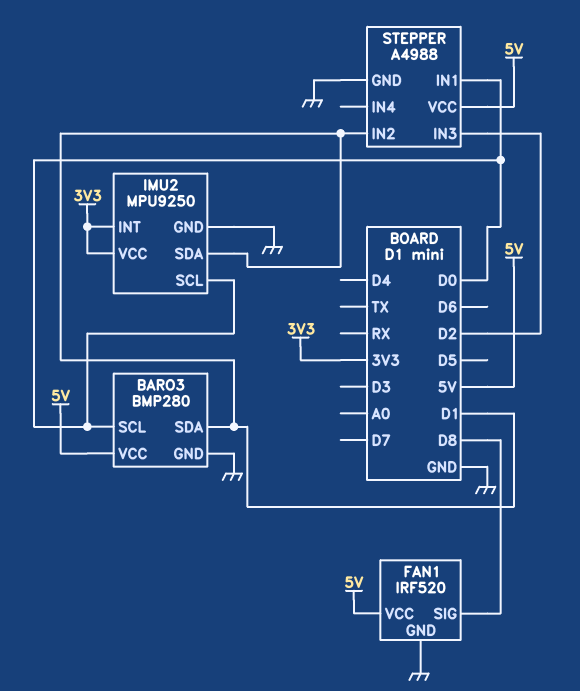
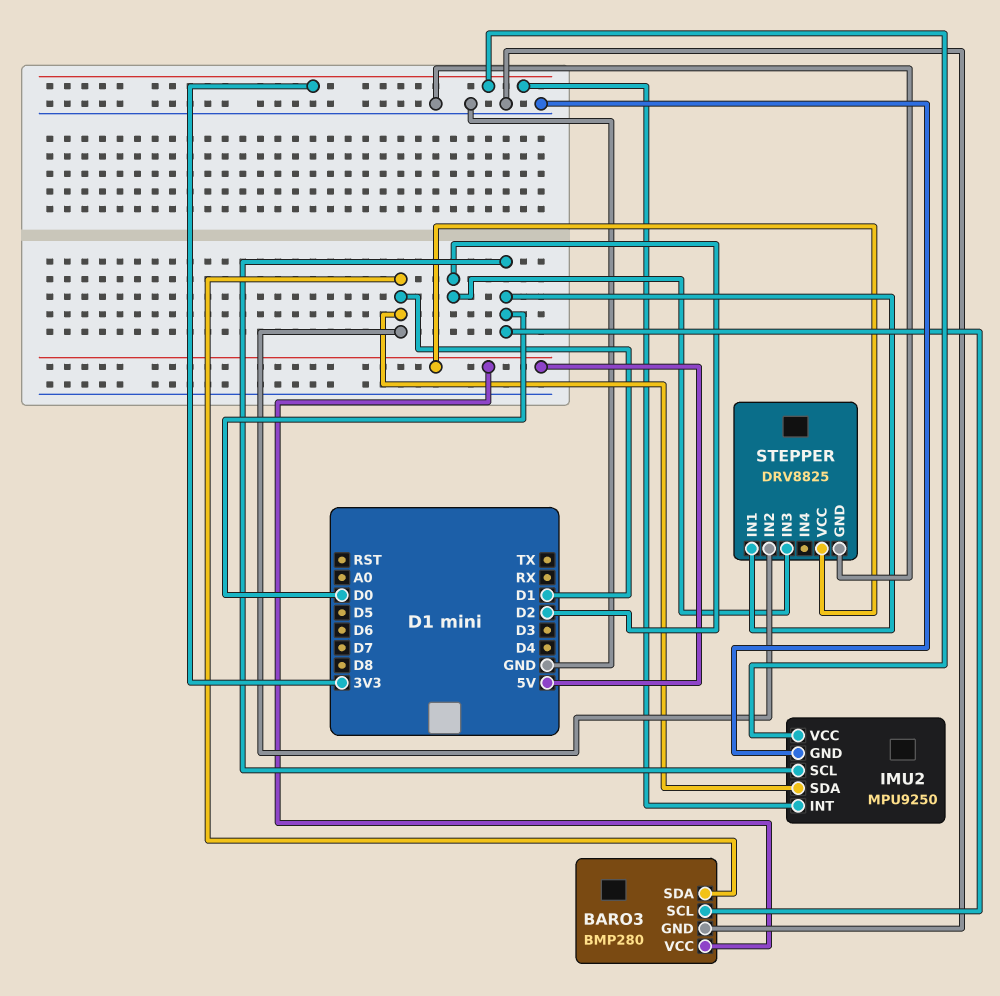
FAN1: IRF520 -> none
FAN1 pin GND: GND -> none
FAN1 pin SIG: D8 -> none
FAN1 pin VCC: 5V -> none
STEPPER: A4988 -> DRV8825

